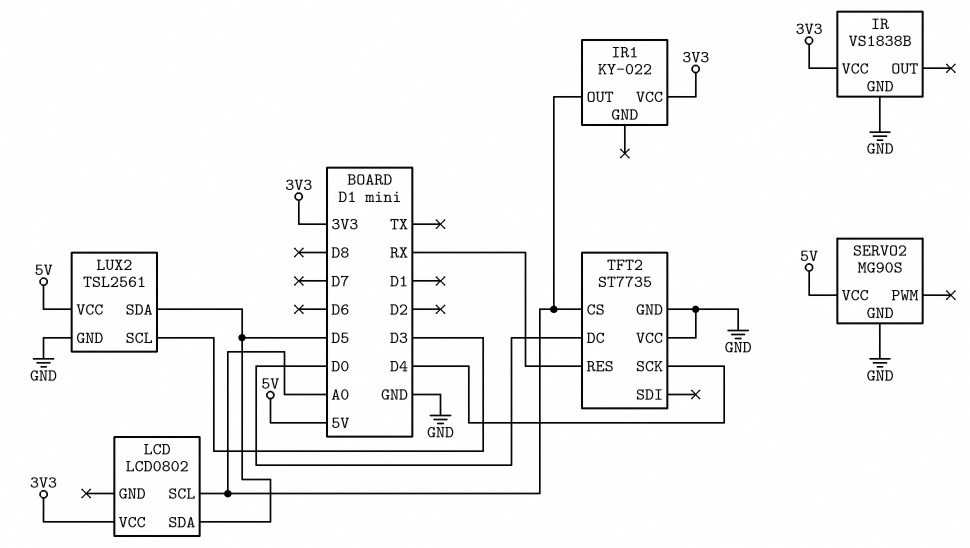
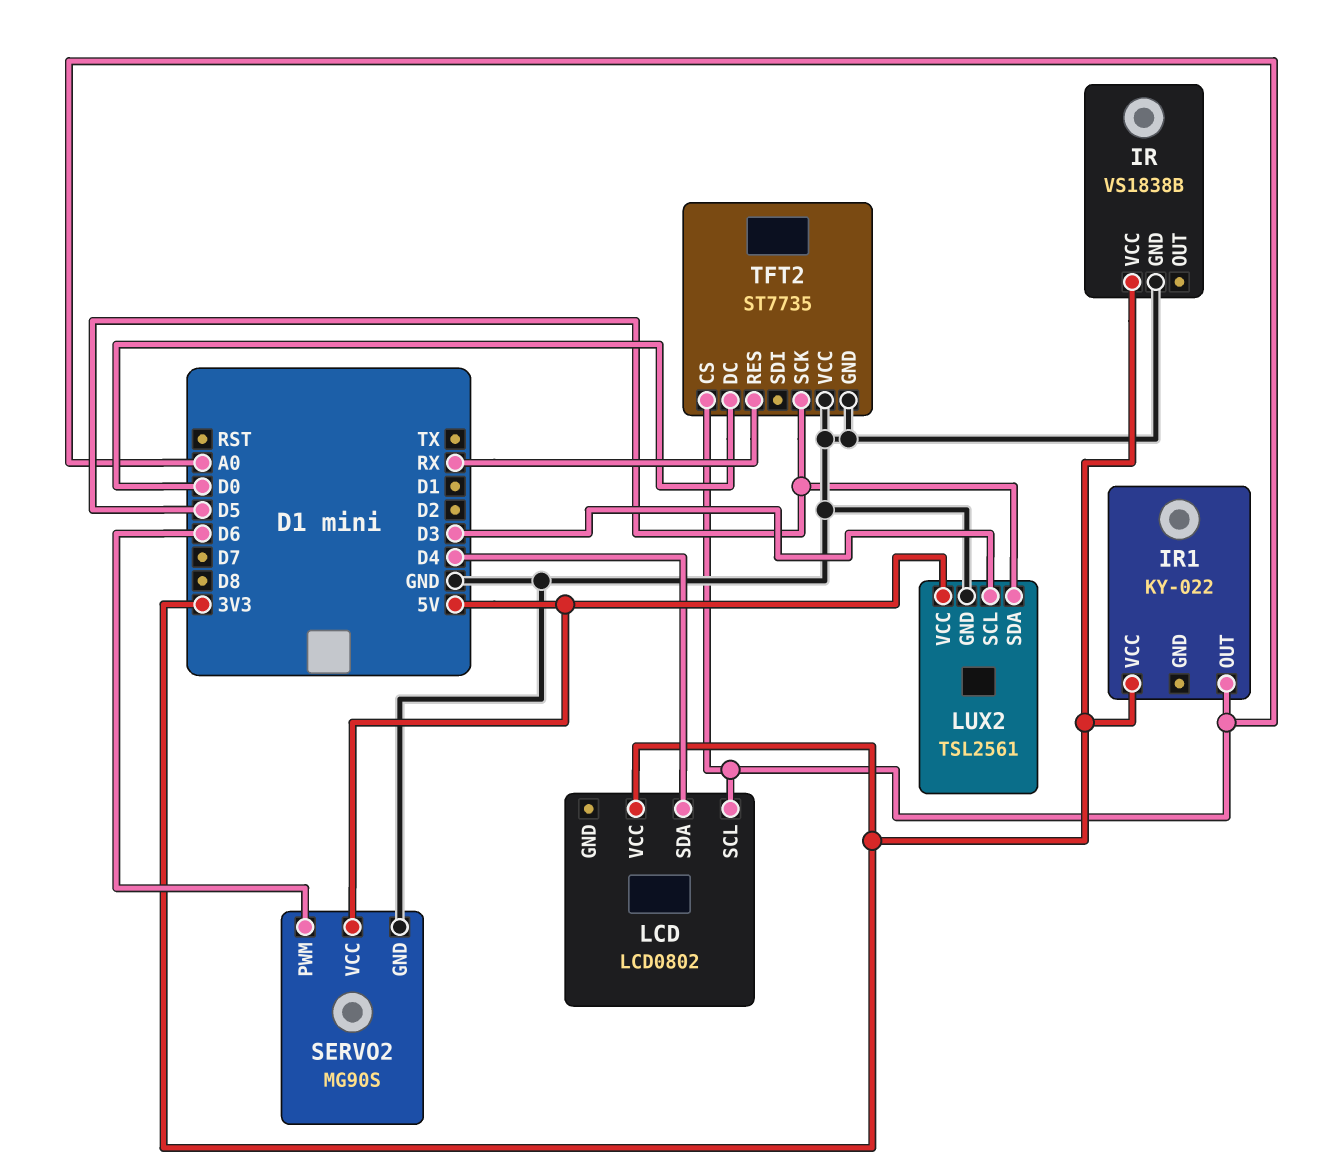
LCD pin SDA: D5 -> D4
SERVO2 pin PWM: none -> D6
TFT2 pin SCK: D4 -> D5

